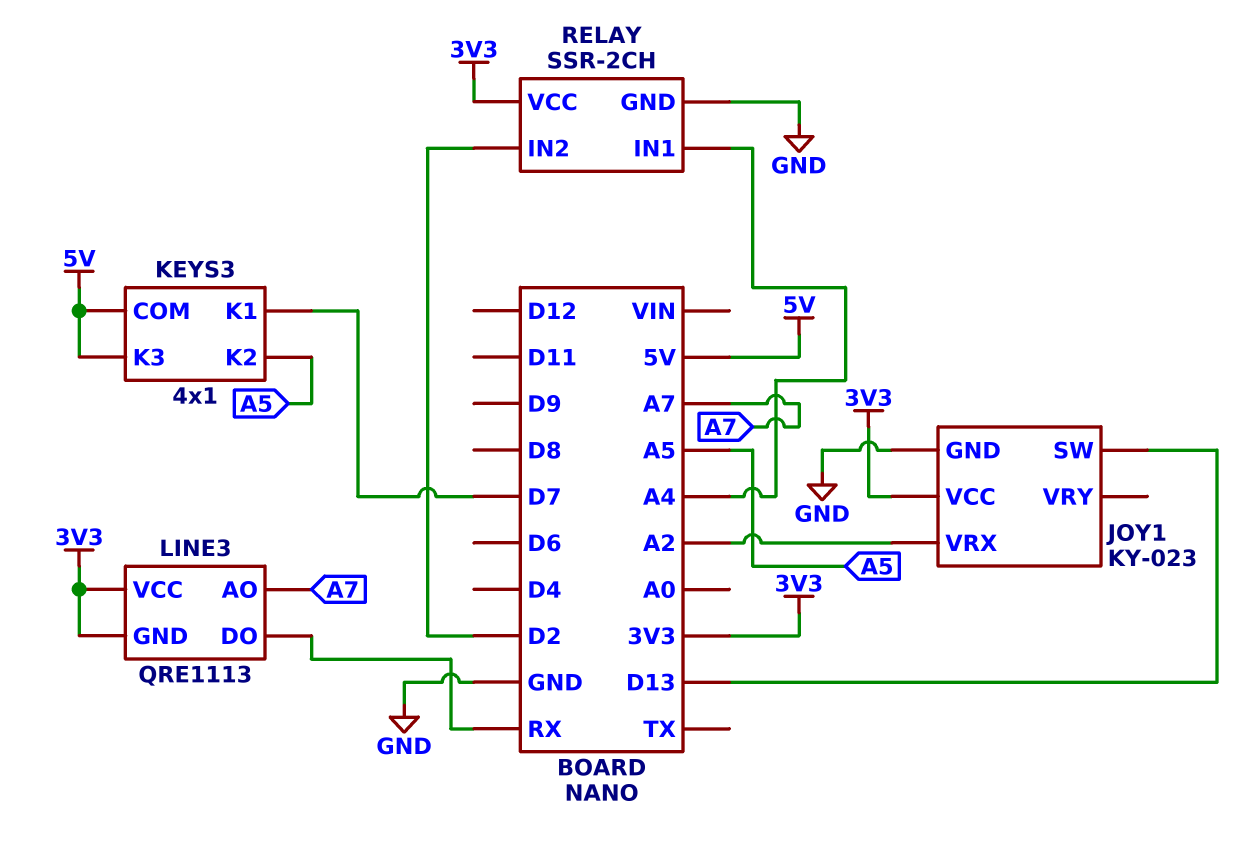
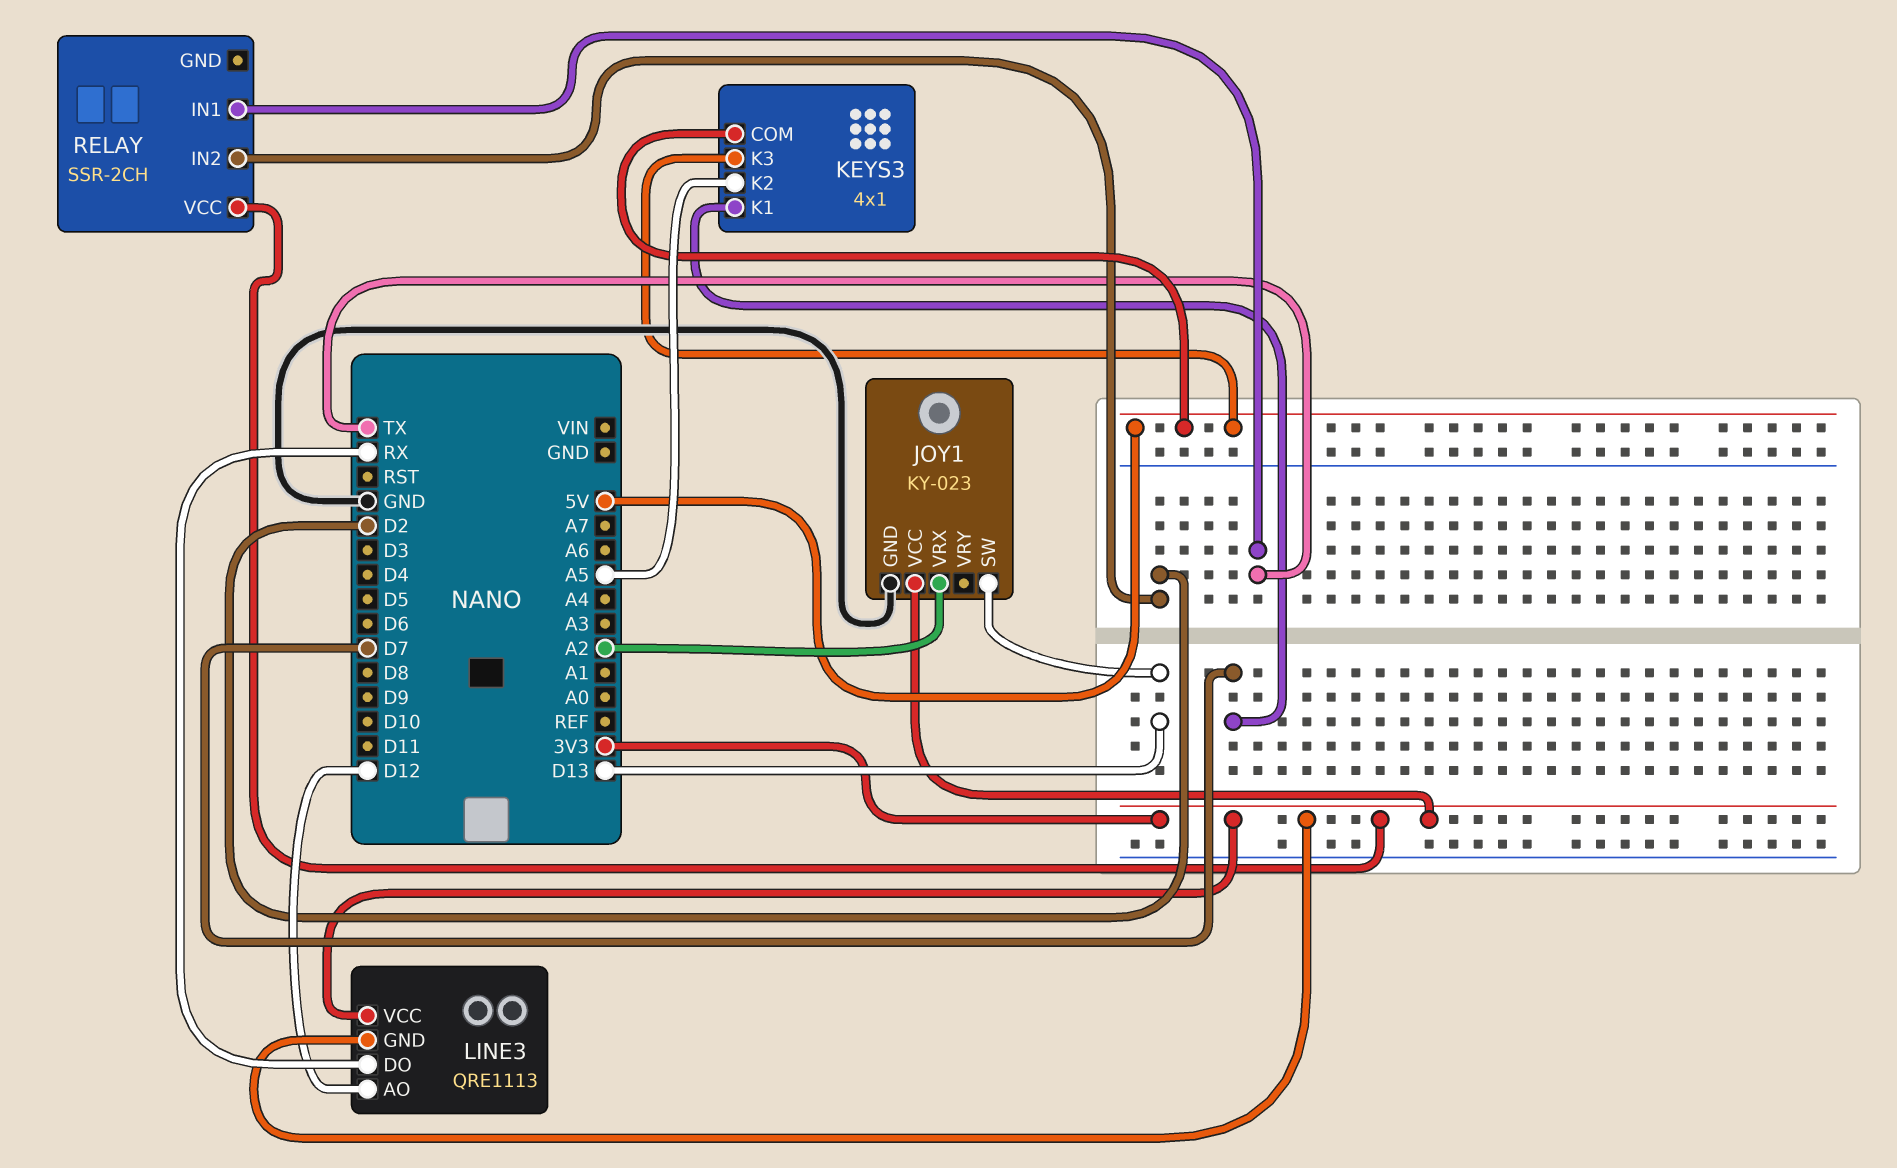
LINE3 pin AO: A7 -> D12
RELAY pin GND: GND -> none
RELAY pin IN1: A4 -> TX

